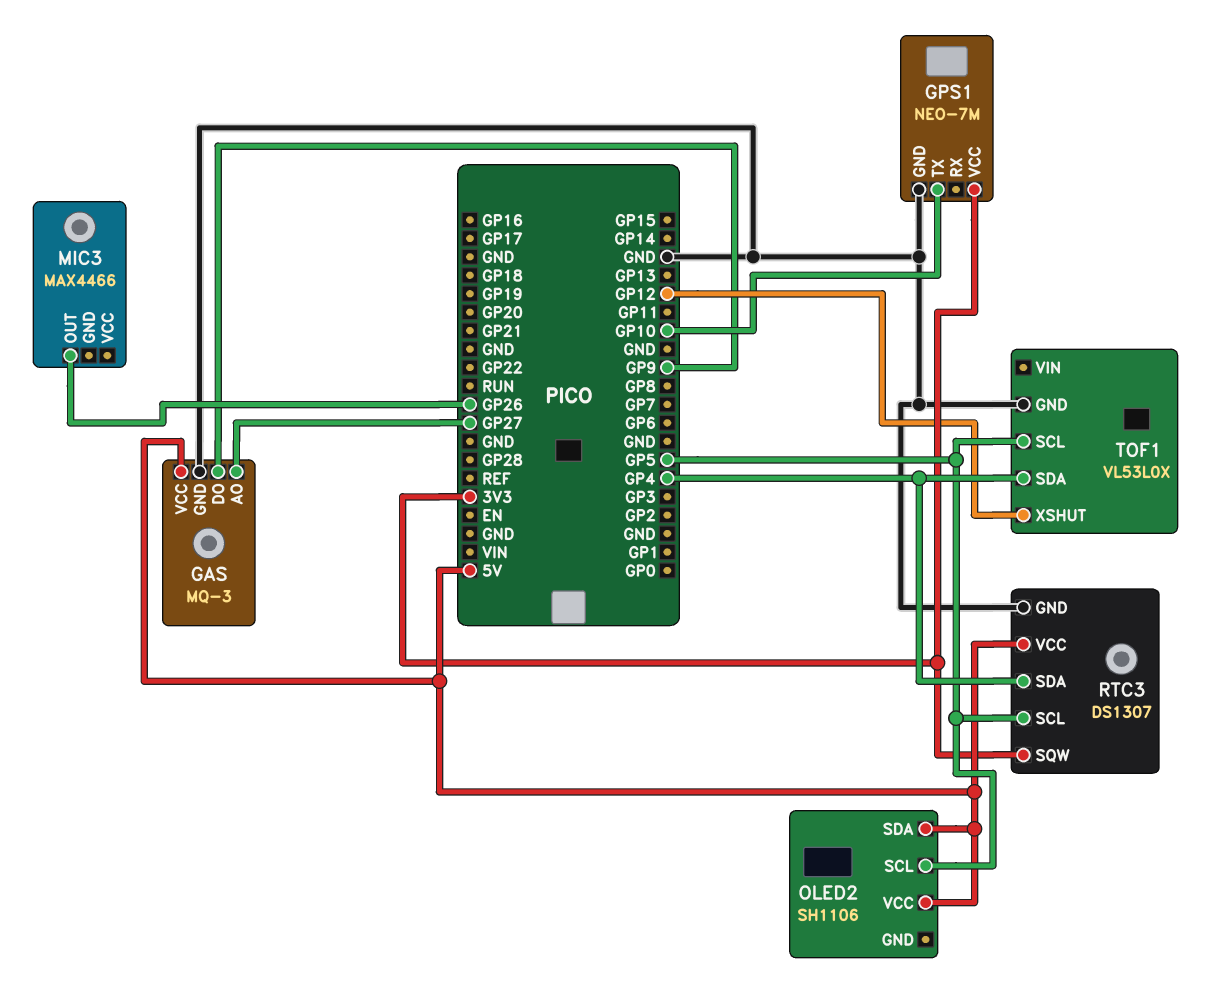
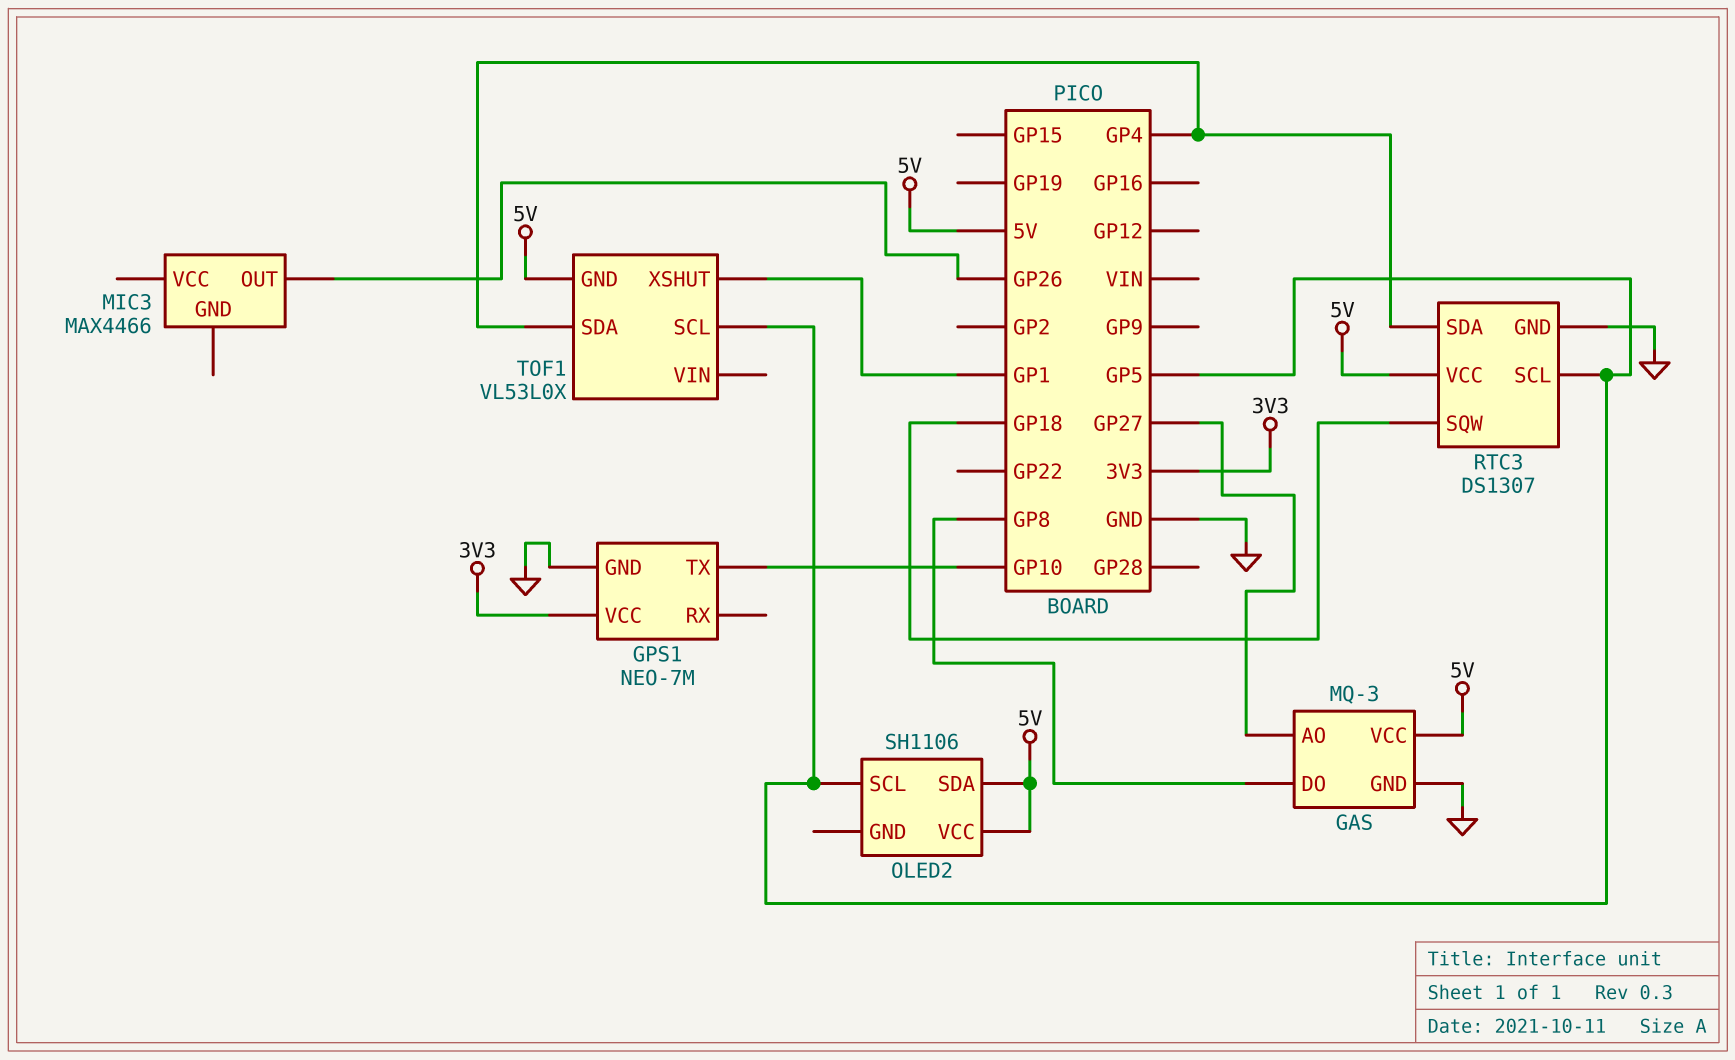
GAS pin DO: GP9 -> GP8
RTC3 pin SQW: 3V3 -> GP18
TOF1 pin GND: GND -> 5V
TOF1 pin XSHUT: GP12 -> GP1

